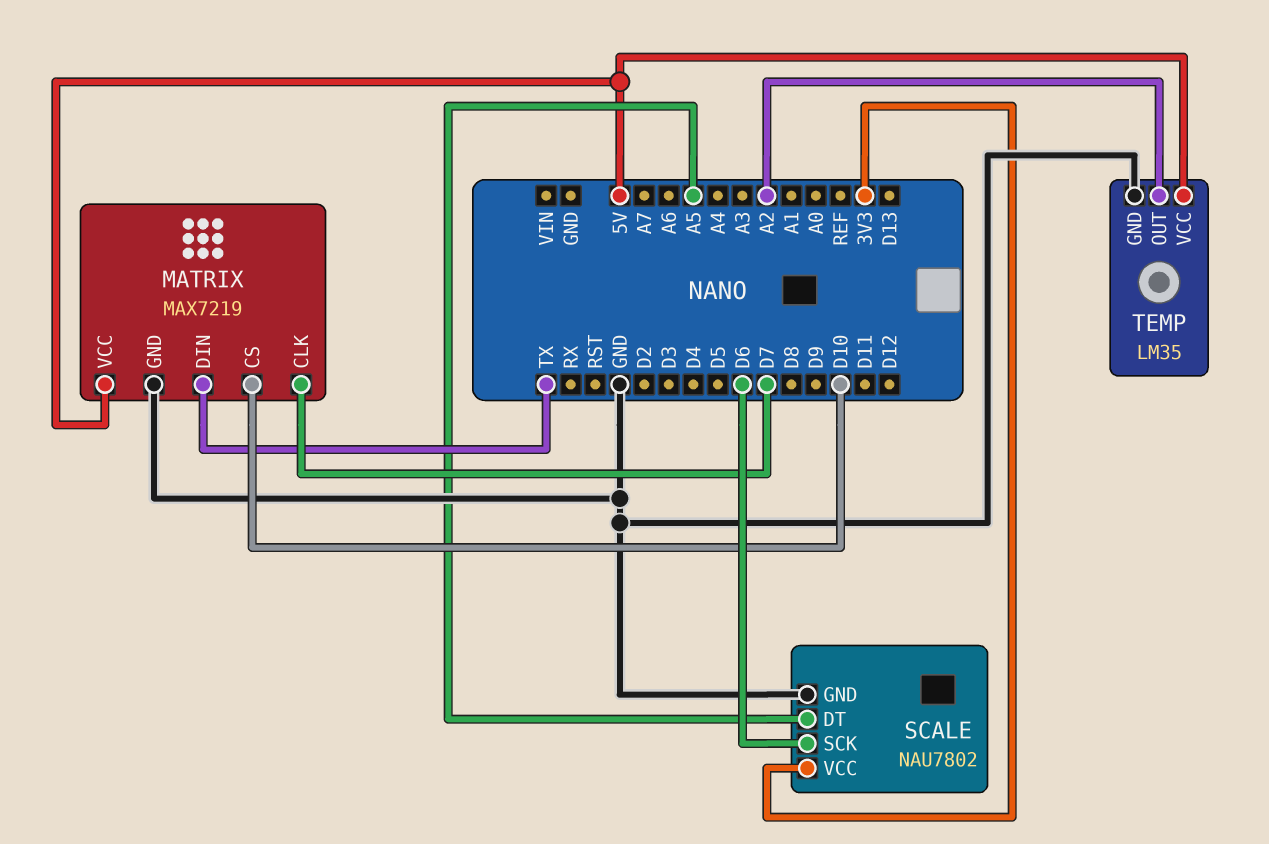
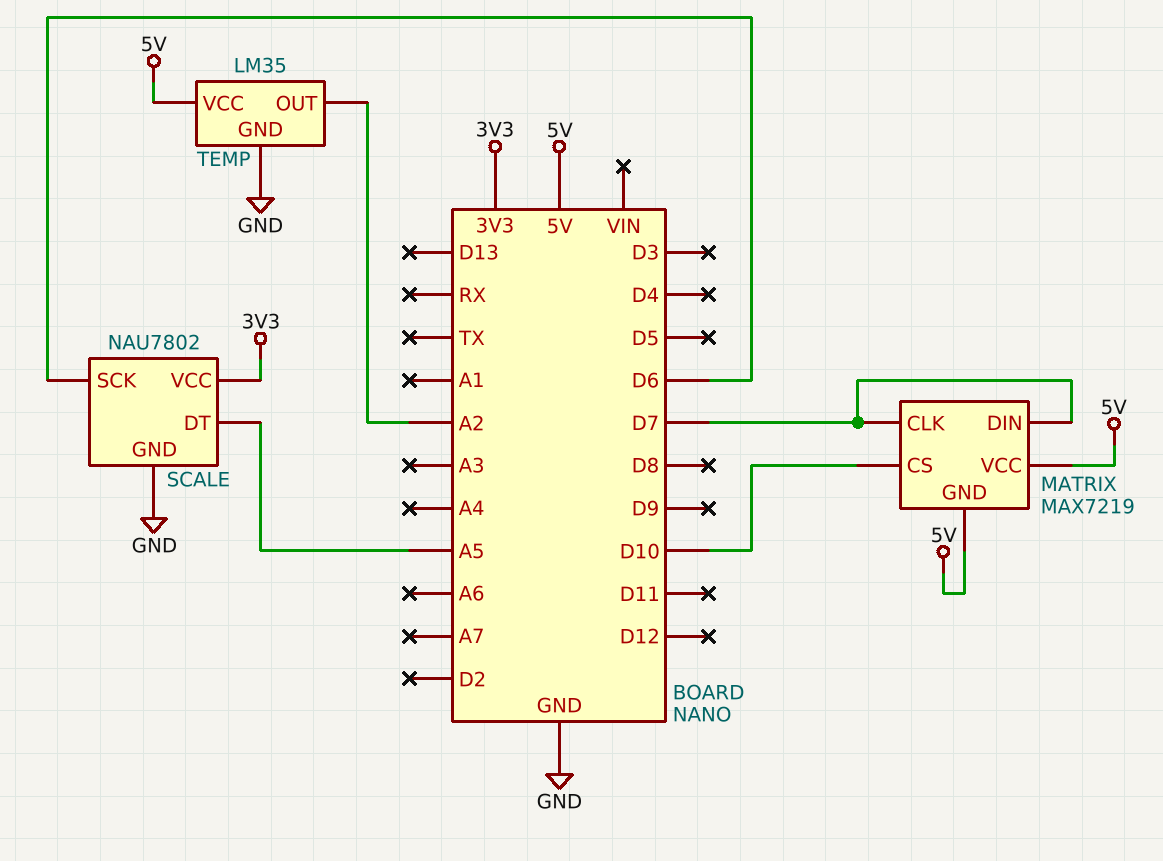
MATRIX pin DIN: TX -> D7
MATRIX pin GND: GND -> 5V

